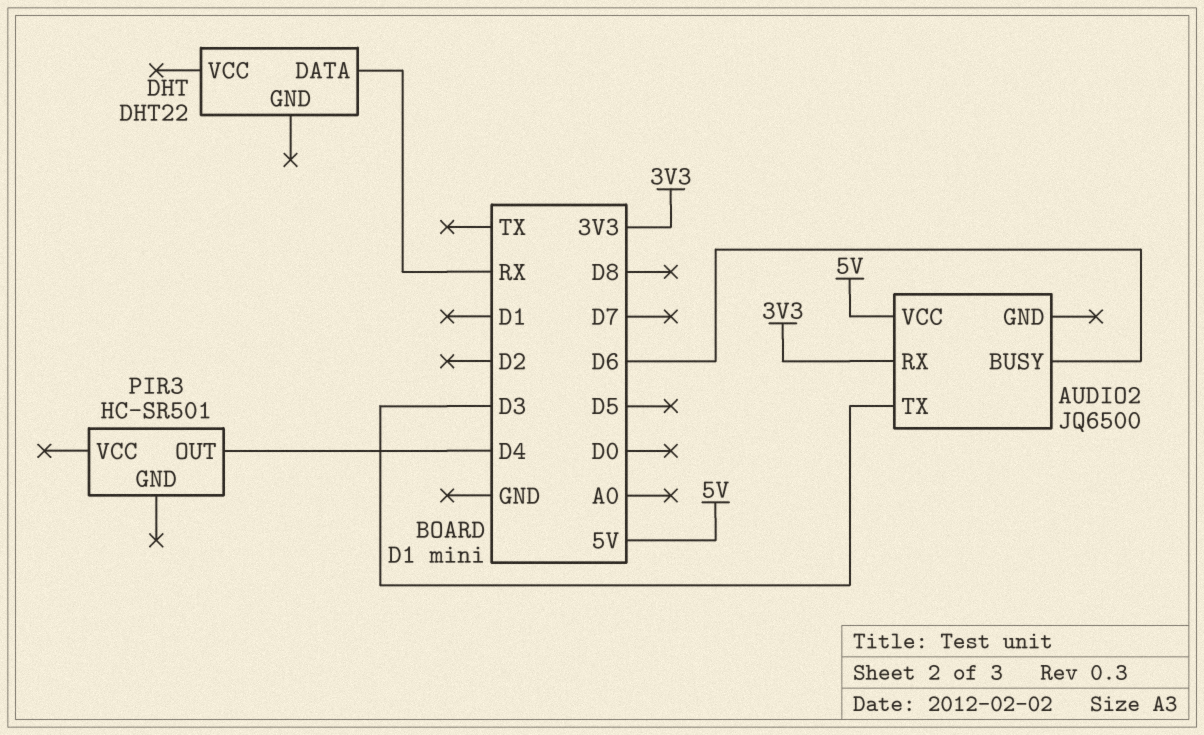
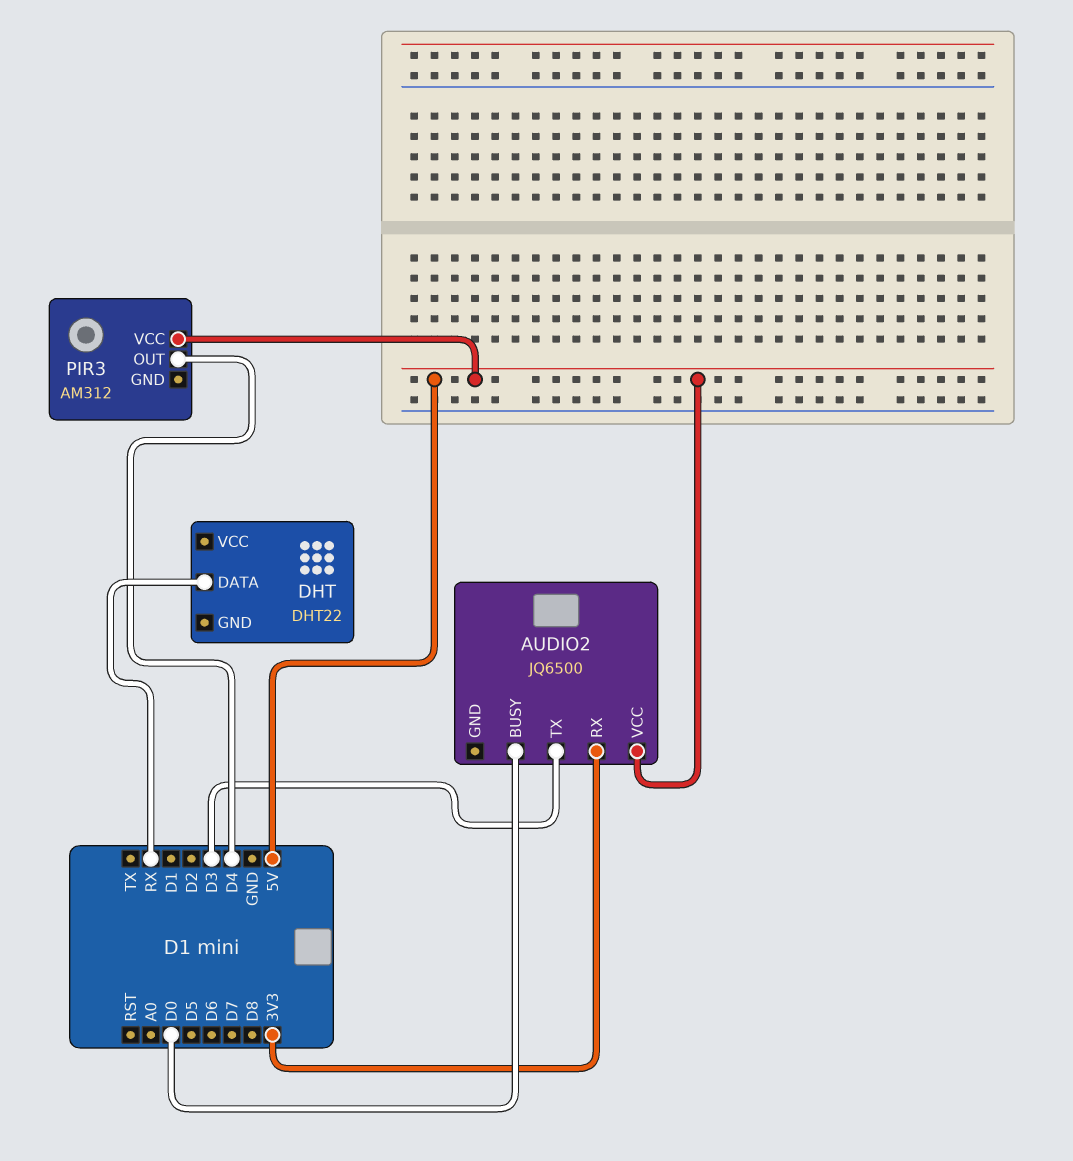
AUDIO2 pin BUSY: D6 -> D0
PIR3: HC-SR501 -> AM312
PIR3 pin VCC: none -> 5V

